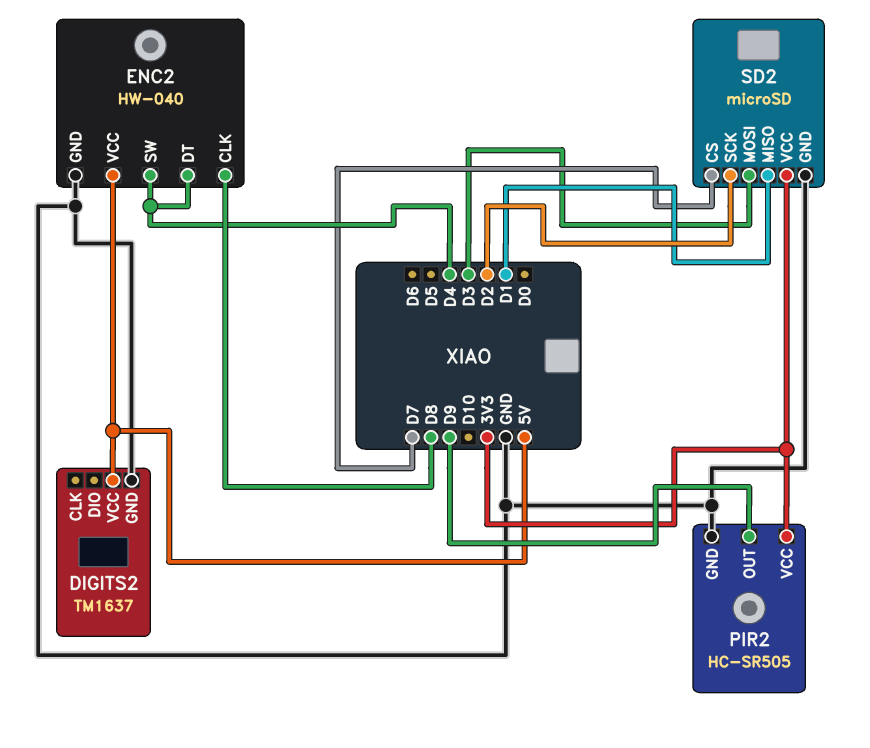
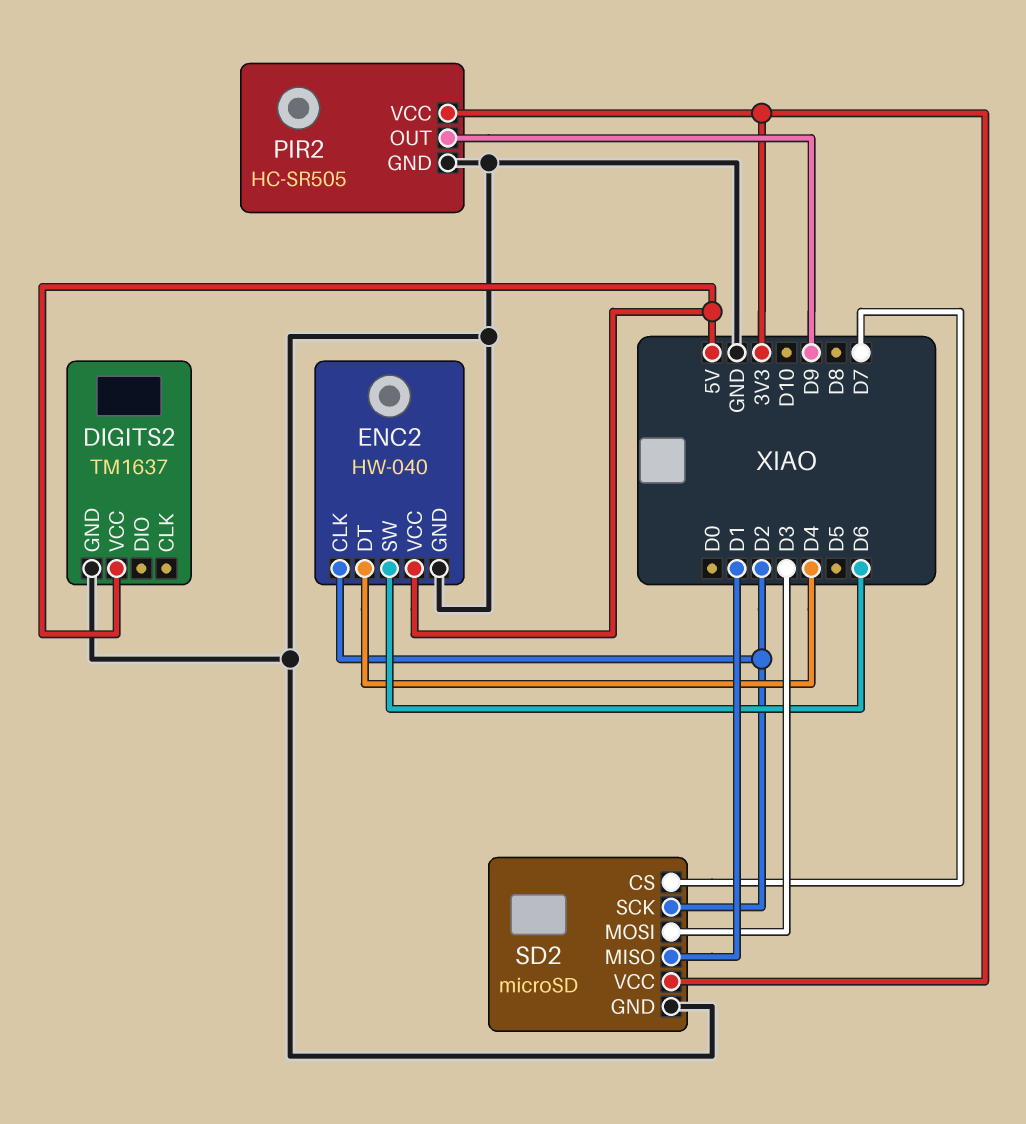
ENC2 pin CLK: D8 -> D2
ENC2 pin SW: D4 -> D6

